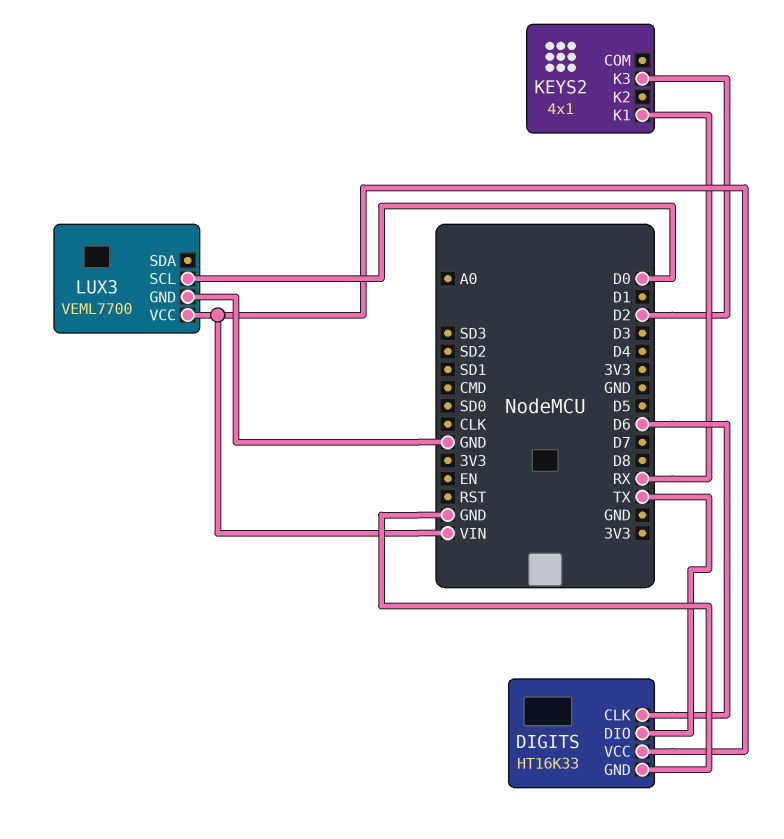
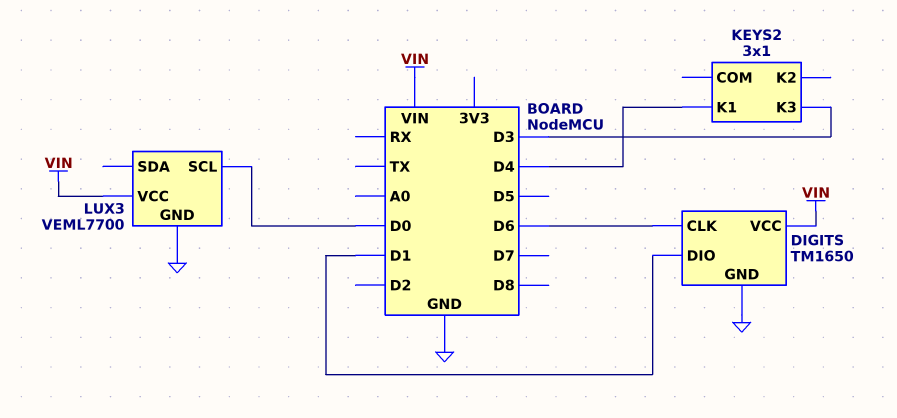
DIGITS: HT16K33 -> TM1650
DIGITS pin DIO: TX -> D1
KEYS2: 4x1 -> 3x1
KEYS2 pin K1: RX -> D4
KEYS2 pin K3: D2 -> D3

